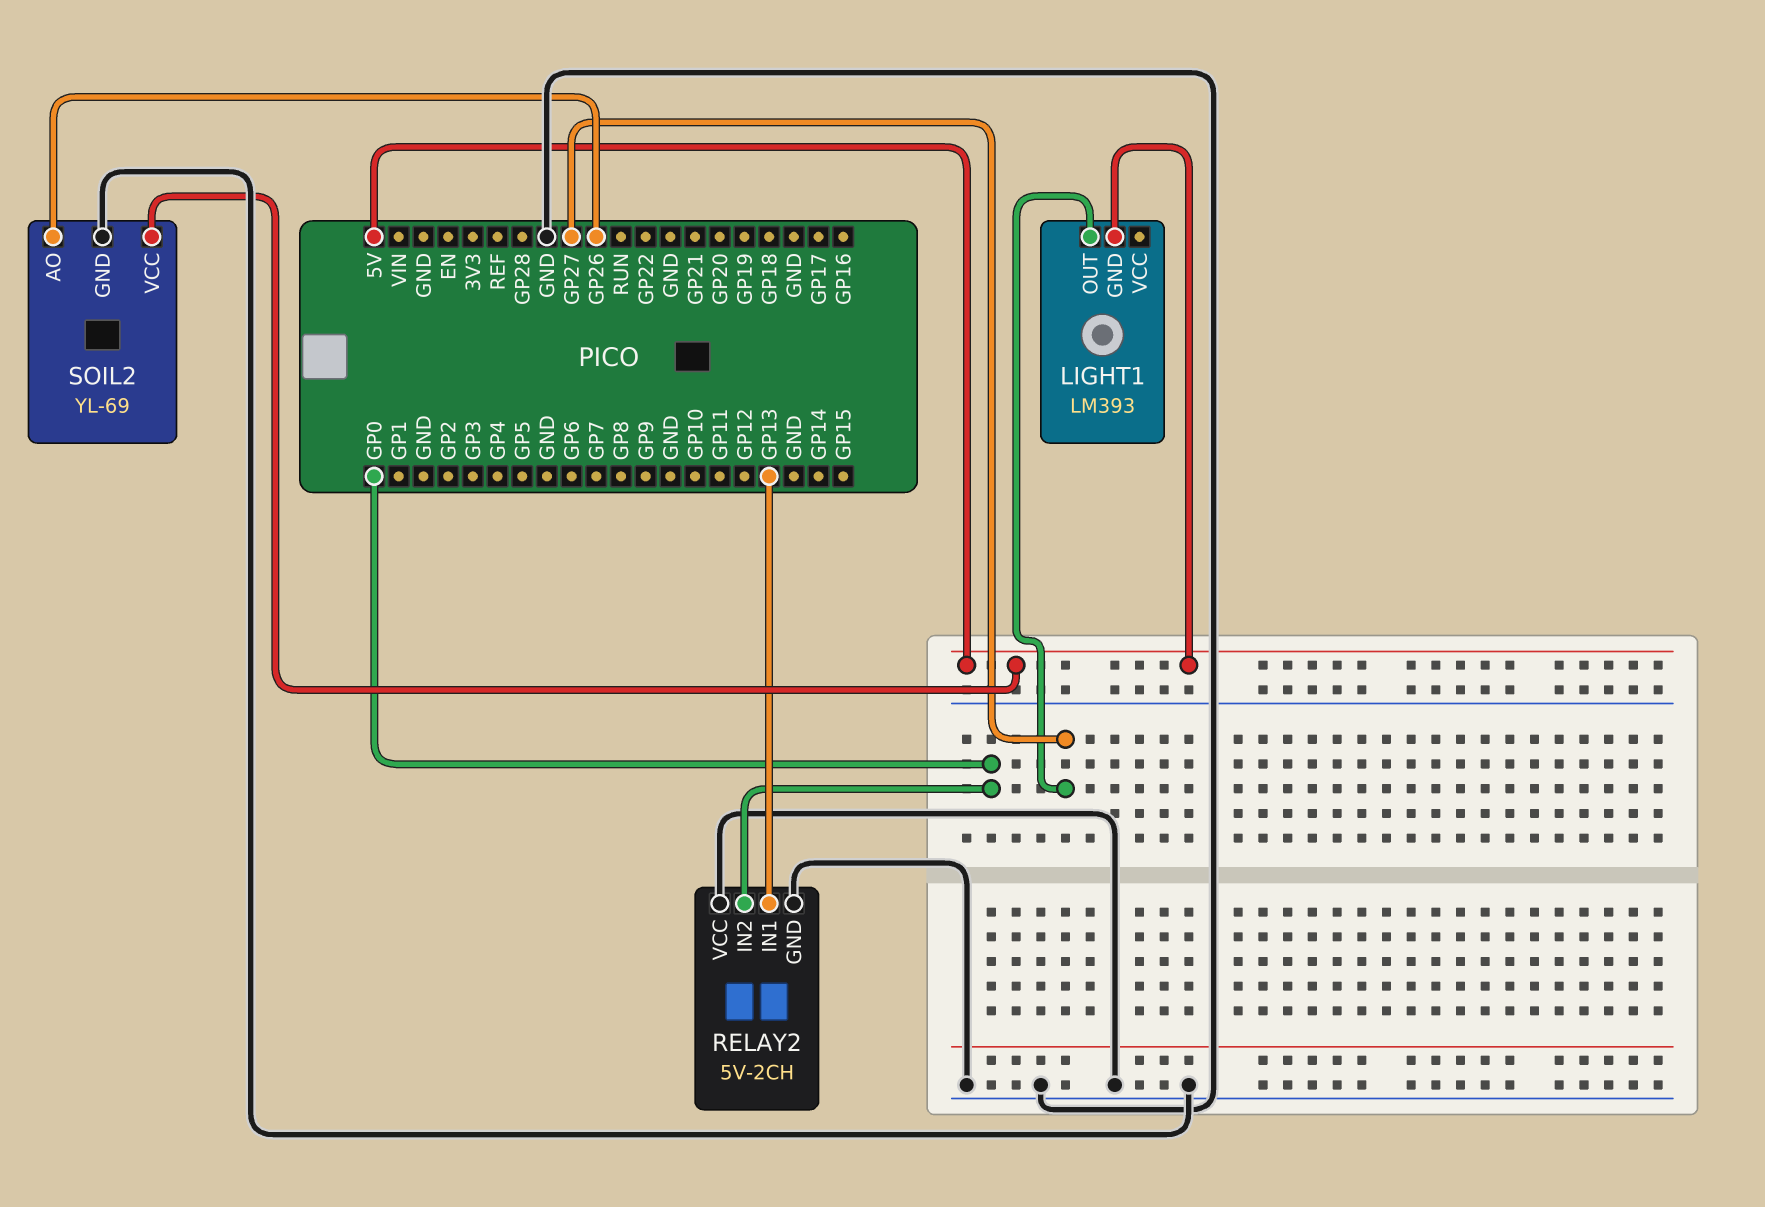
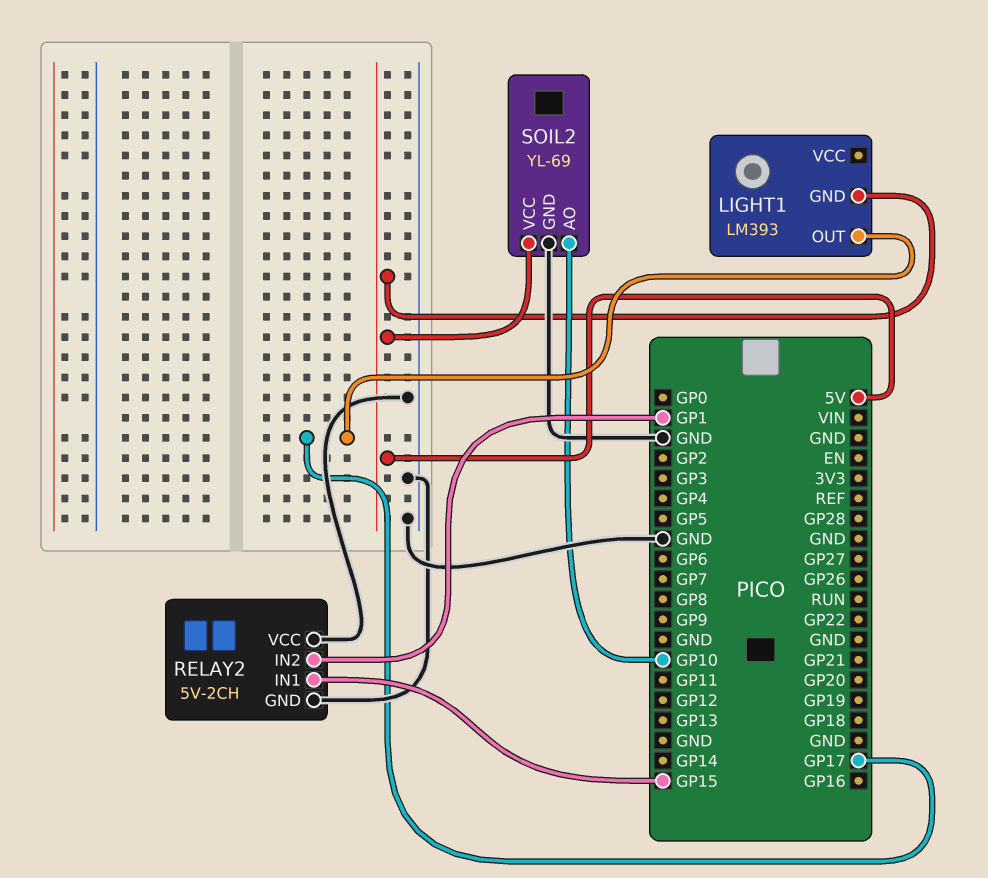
LIGHT1 pin OUT: GP27 -> GP17
RELAY2 pin IN1: GP13 -> GP15
RELAY2 pin IN2: GP0 -> GP1
SOIL2 pin AO: GP26 -> GP10

